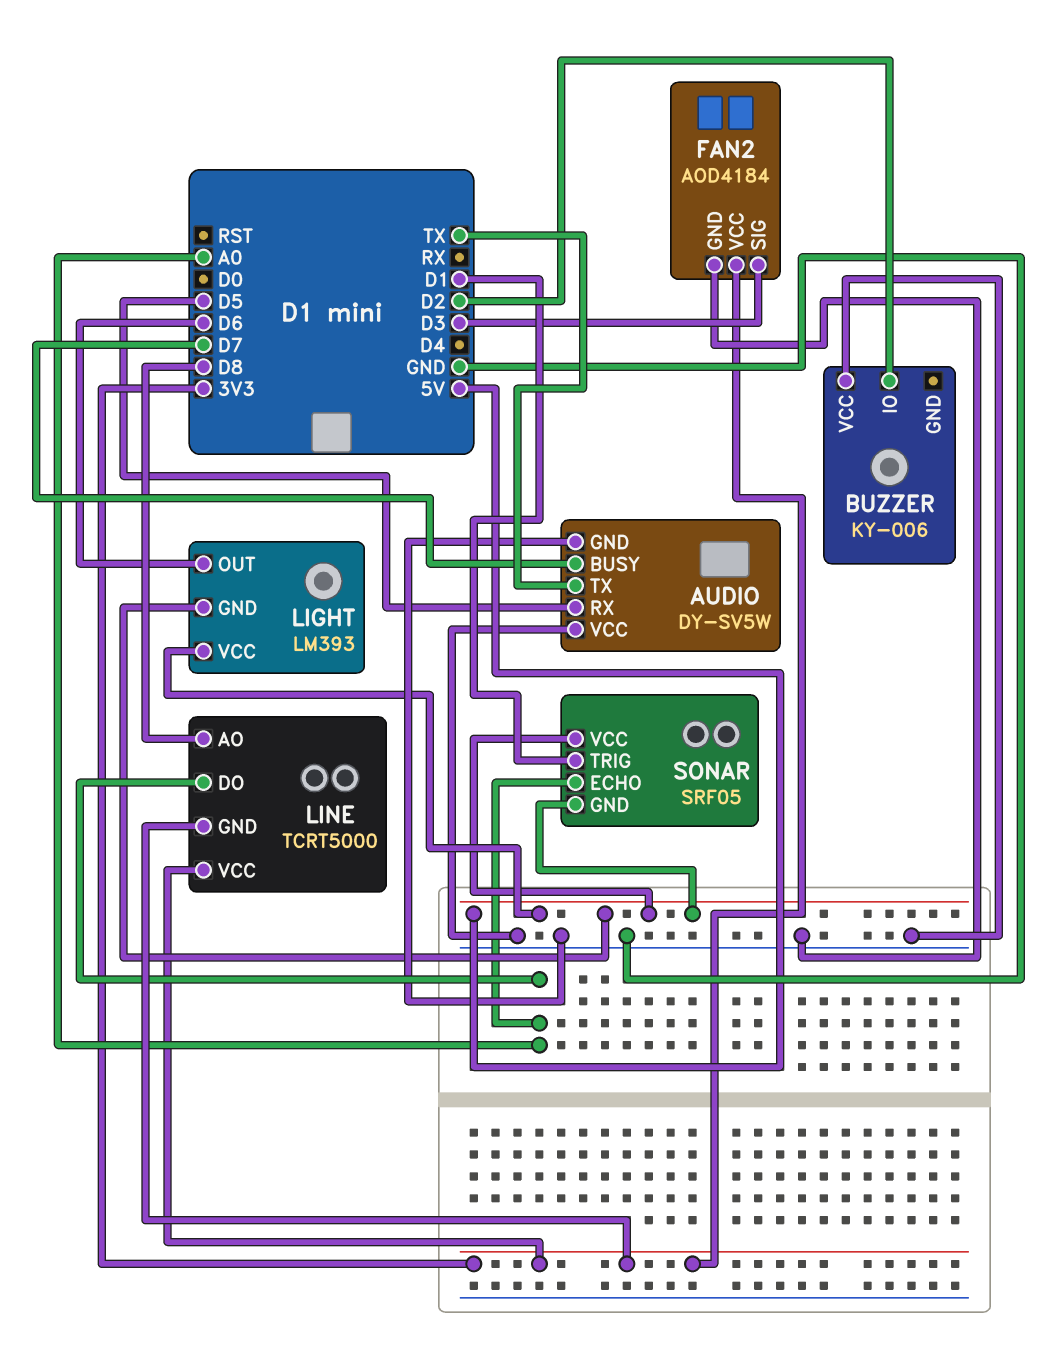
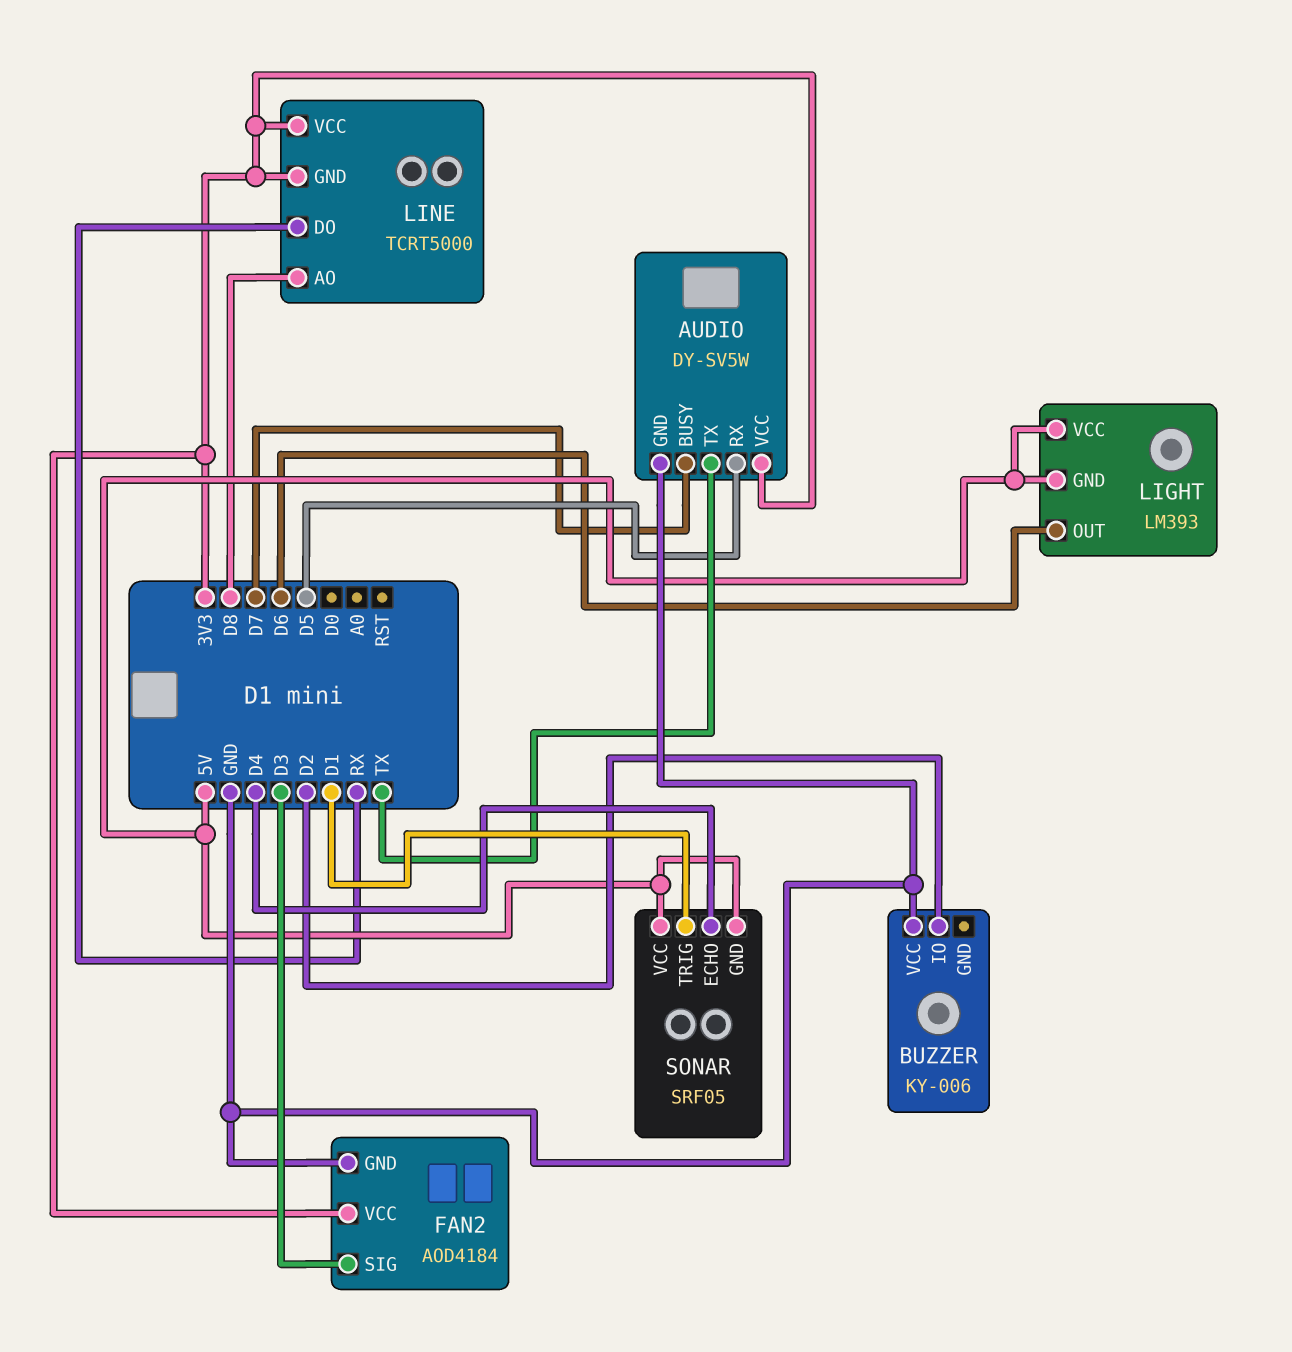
AUDIO pin VCC: GND -> 3V3
LINE pin DO: A0 -> RX
SONAR pin ECHO: A0 -> D4

